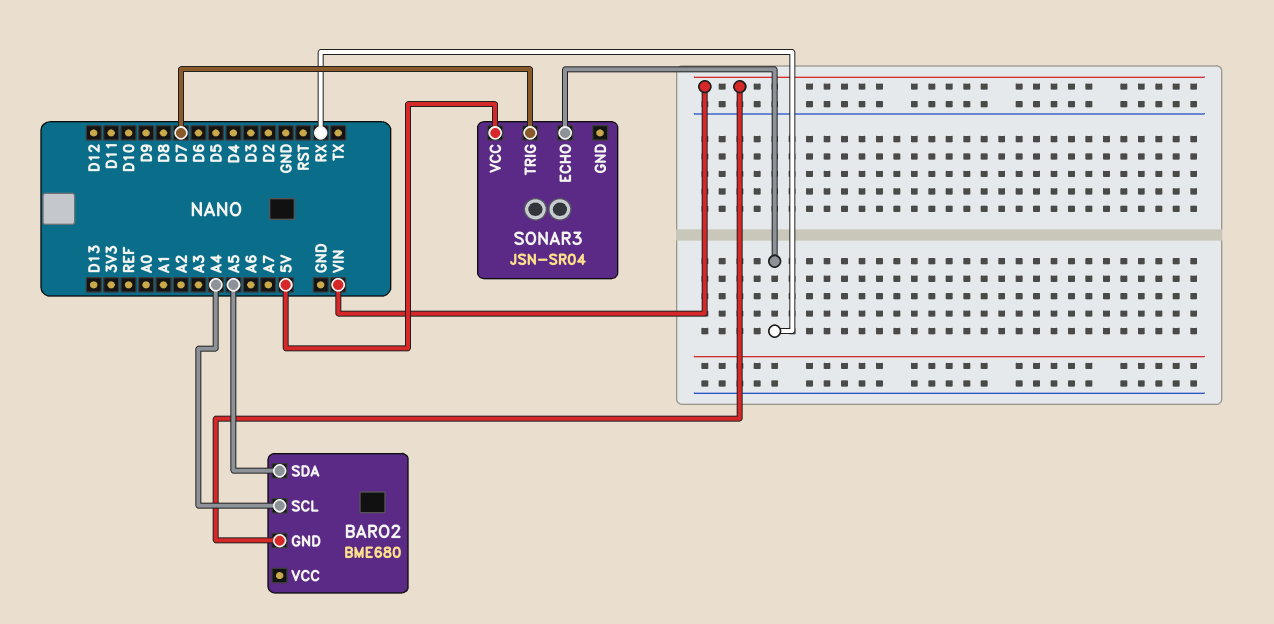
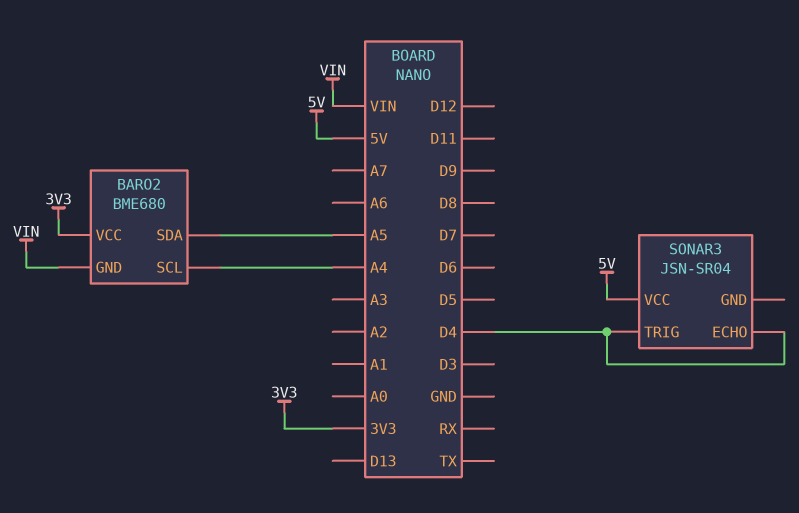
BARO2 pin VCC: none -> 3V3
SONAR3 pin ECHO: RX -> D4
SONAR3 pin TRIG: D7 -> D4

